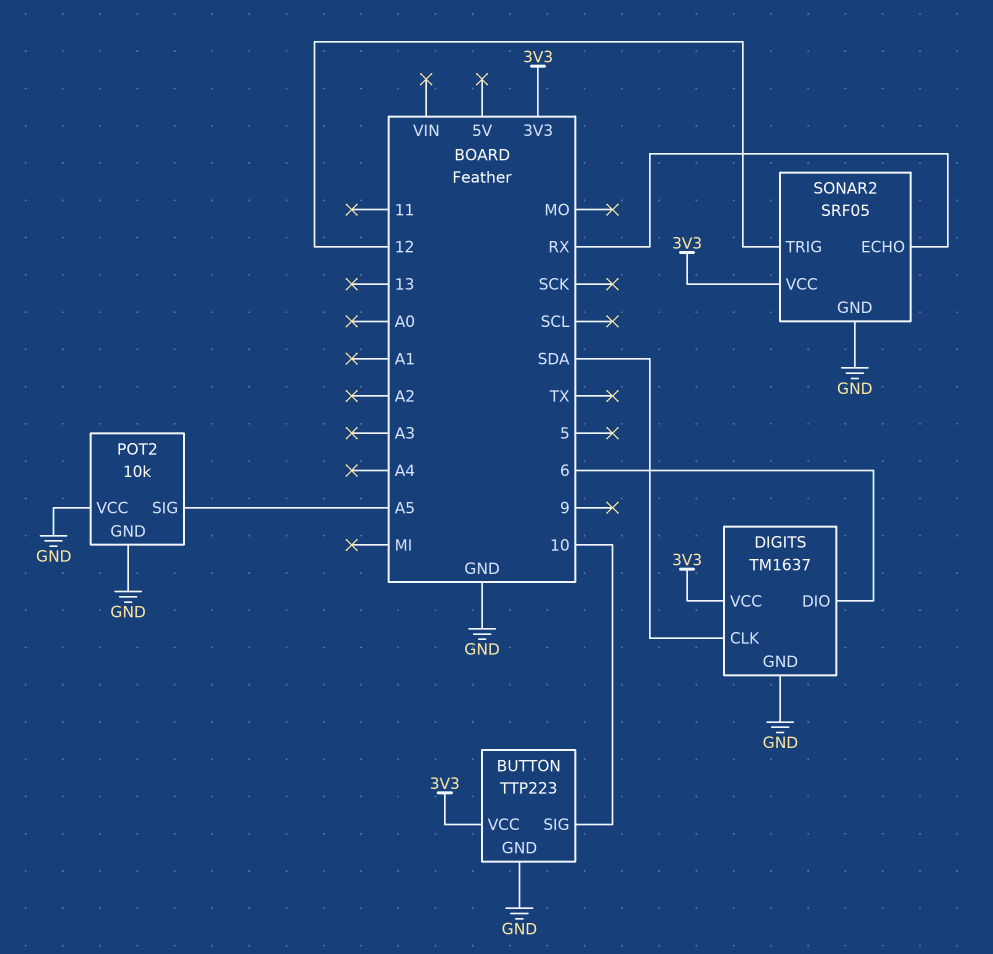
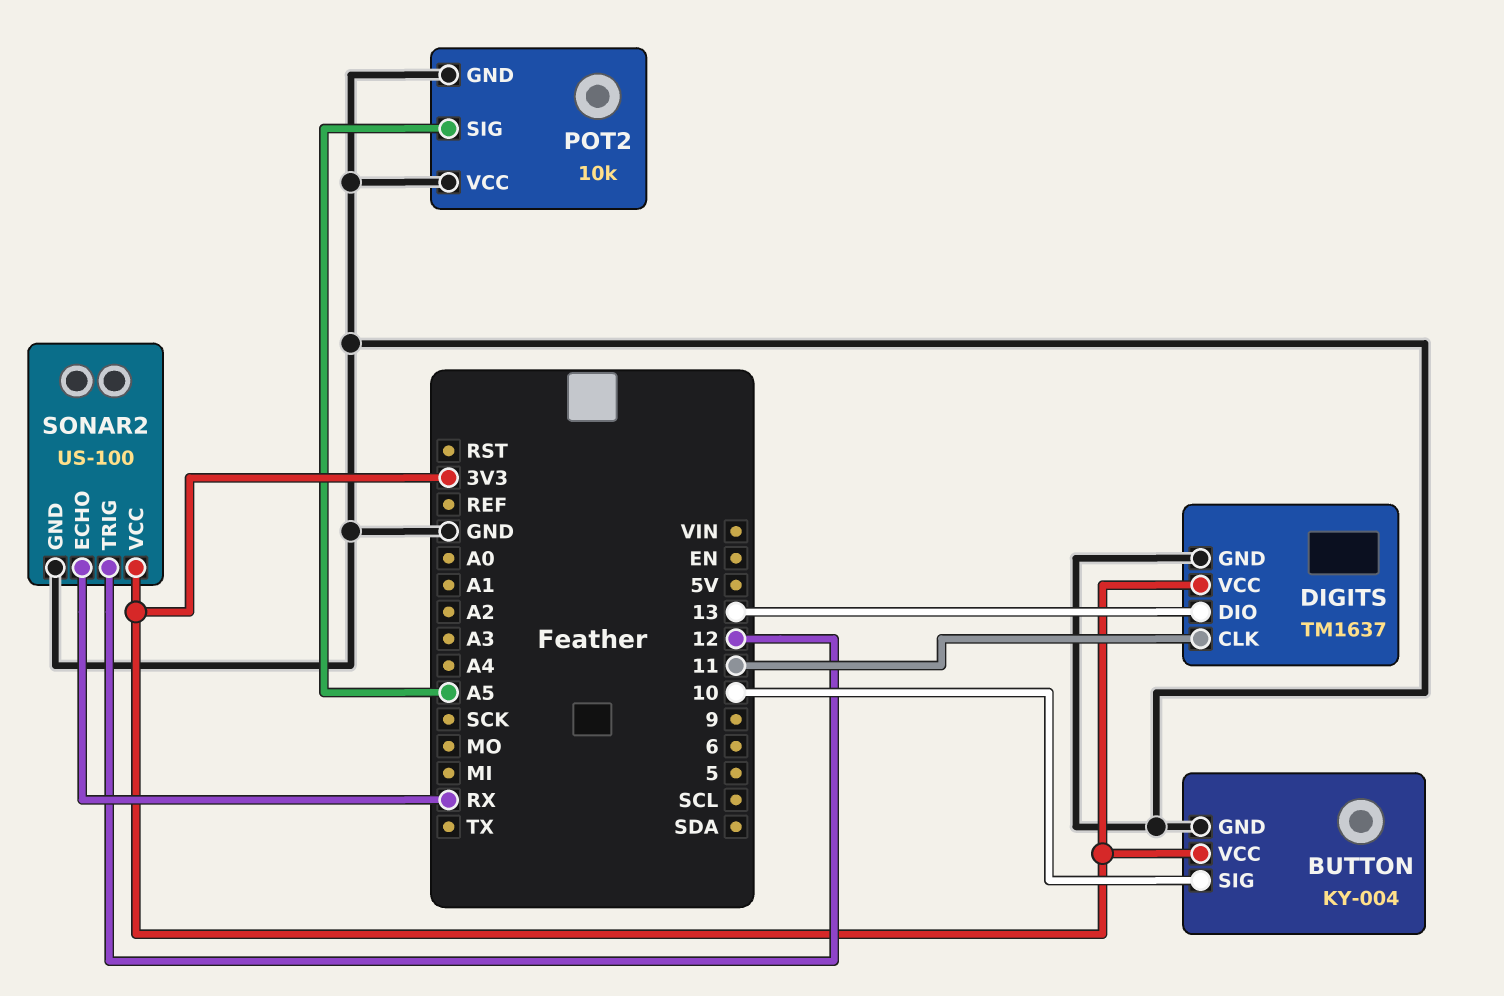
BUTTON: TTP223 -> KY-004
DIGITS pin CLK: SDA -> 11
DIGITS pin DIO: 6 -> 13
SONAR2: SRF05 -> US-100

